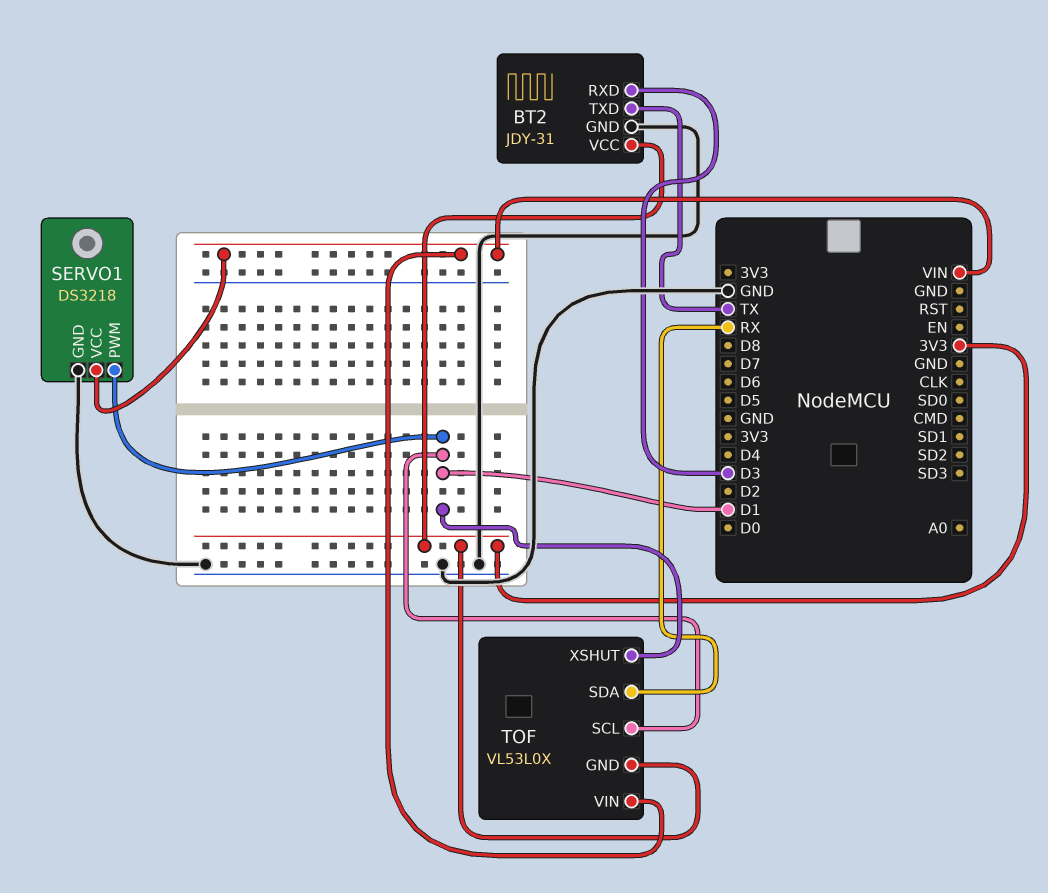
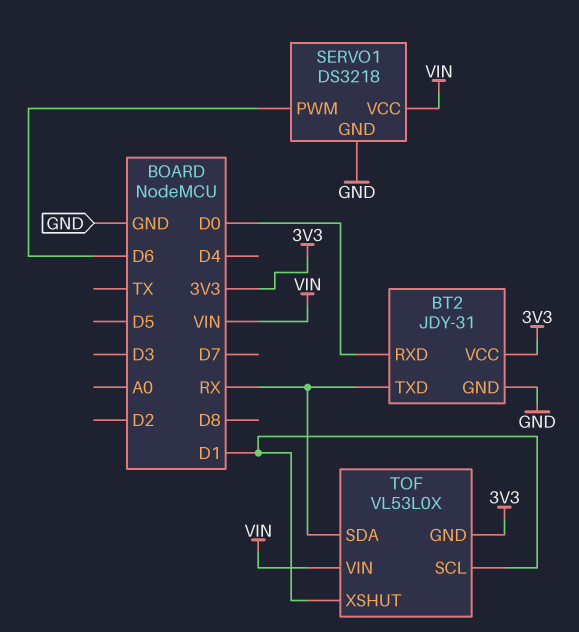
BT2 pin RXD: D3 -> D0
BT2 pin TXD: TX -> RX
SERVO1 pin PWM: D1 -> D6

